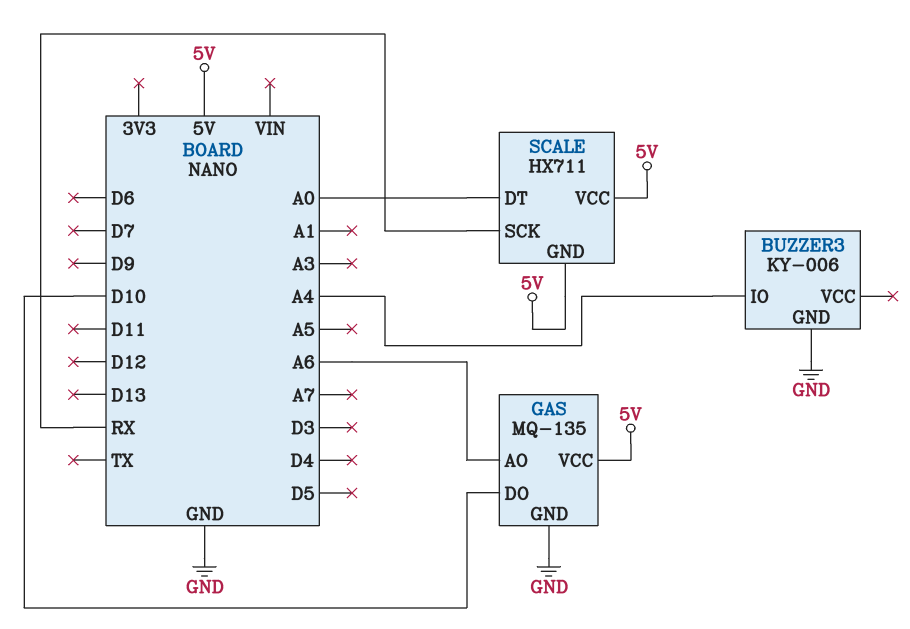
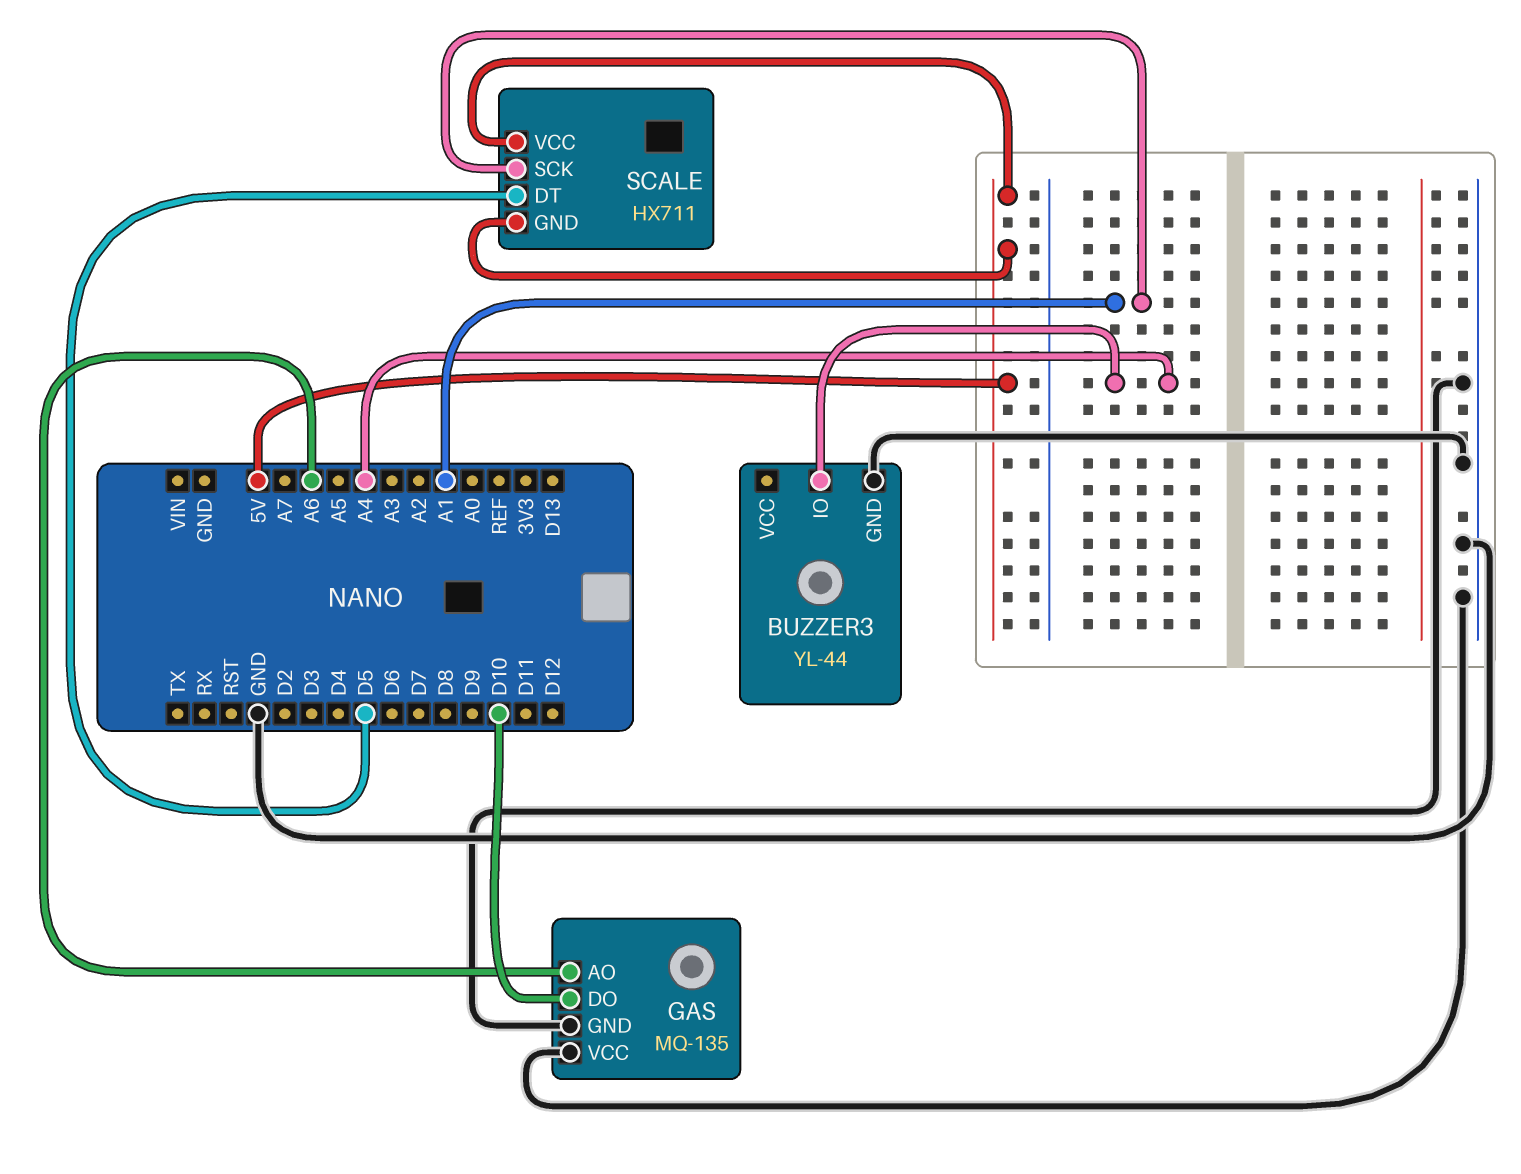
BUZZER3: KY-006 -> YL-44
GAS pin VCC: 5V -> GND
SCALE pin DT: A0 -> D5
SCALE pin SCK: RX -> A1

